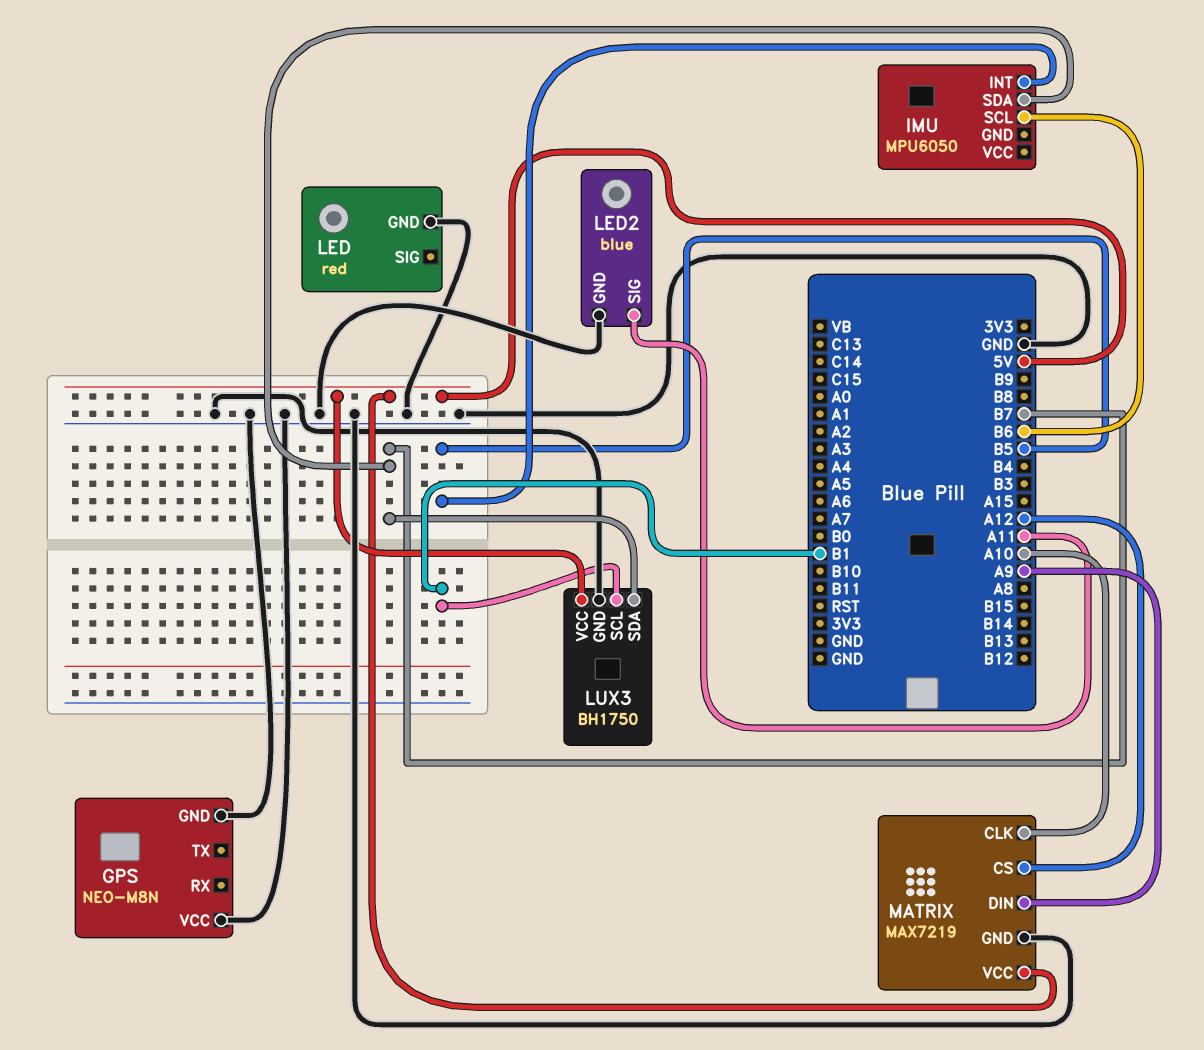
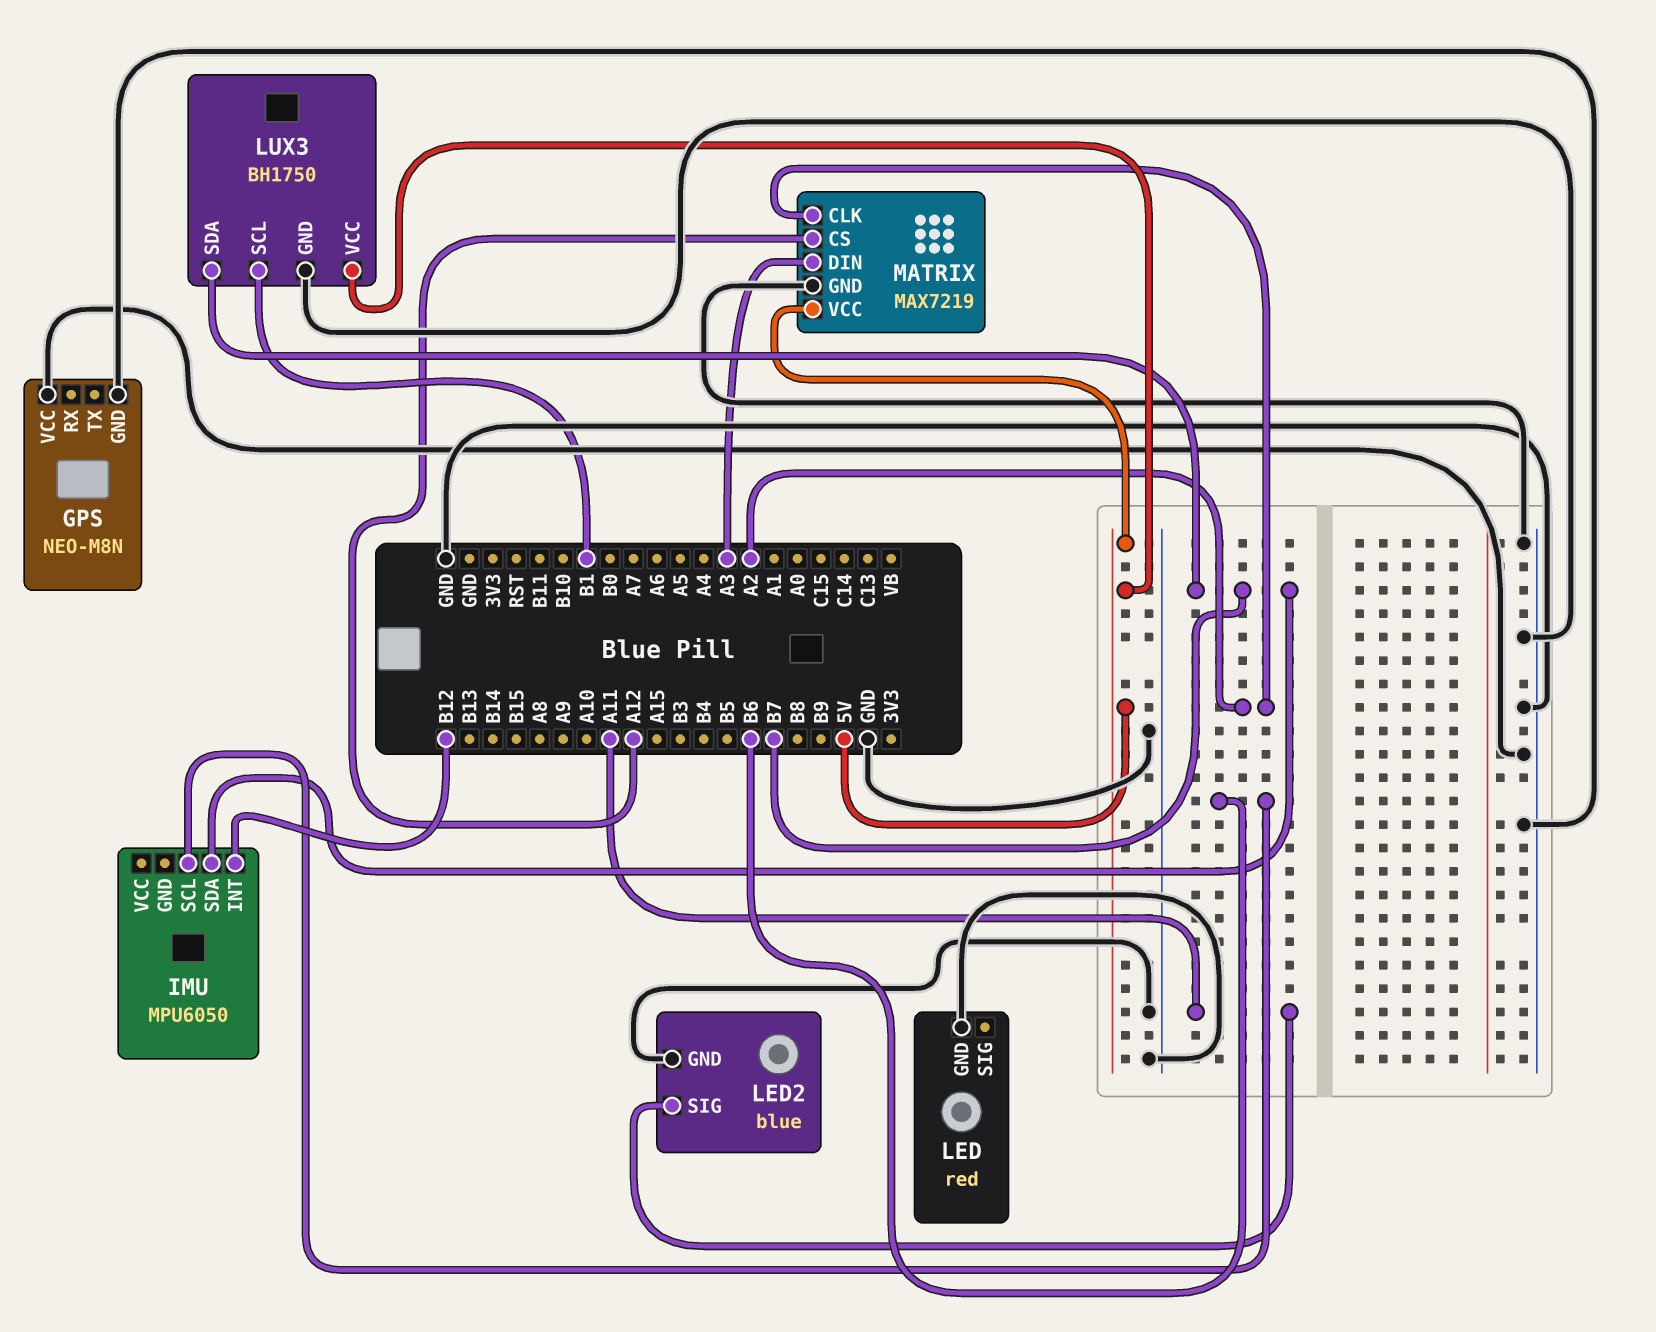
IMU pin INT: B5 -> B12
MATRIX pin CLK: A10 -> A2
MATRIX pin DIN: A9 -> A3

